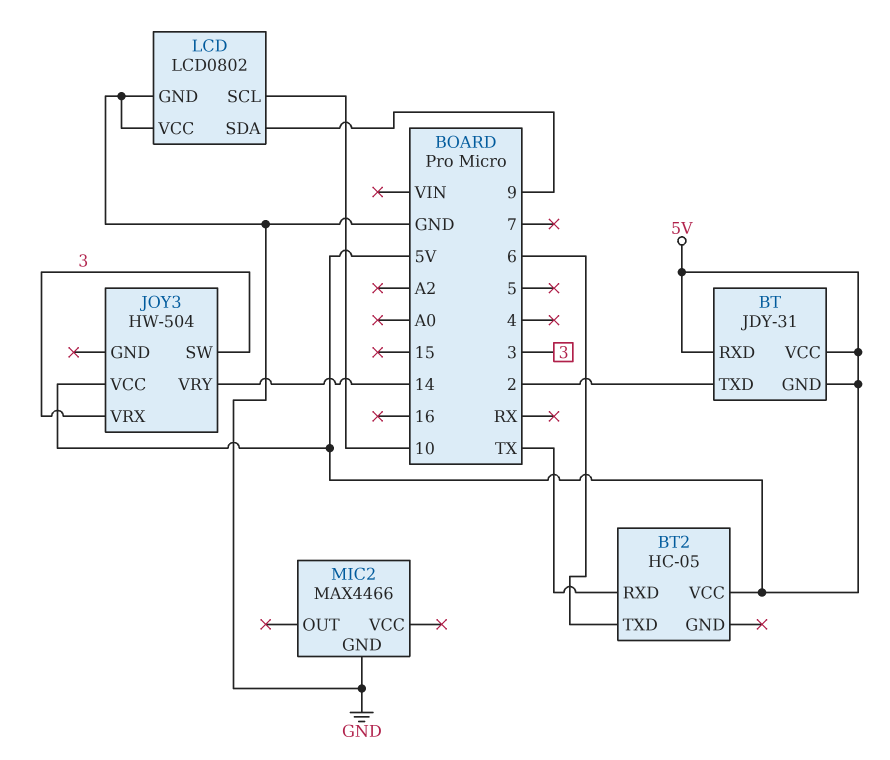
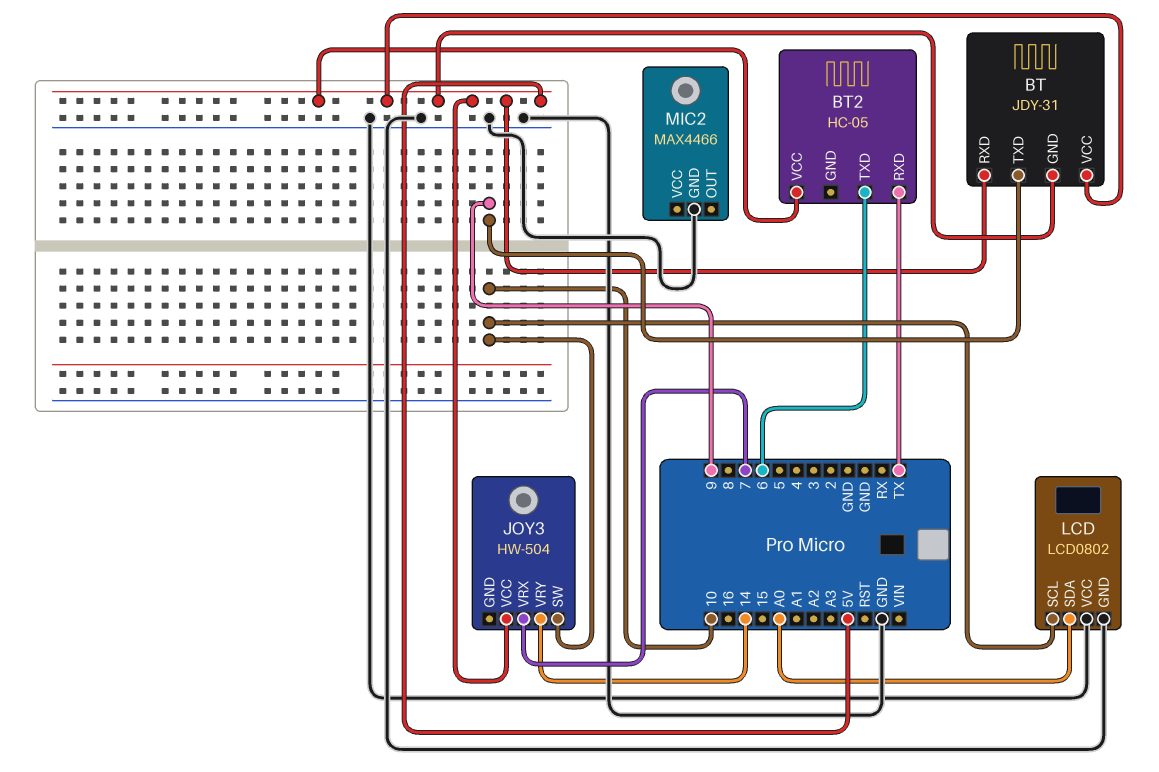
BT pin TXD: 2 -> 9
JOY3 pin SW: 3 -> 10
JOY3 pin VRX: 3 -> 7
LCD pin SDA: 9 -> A0

